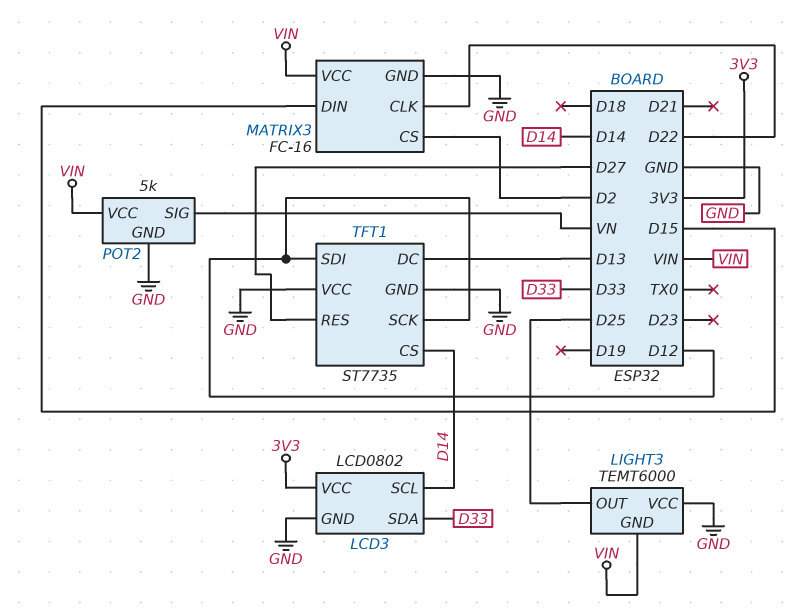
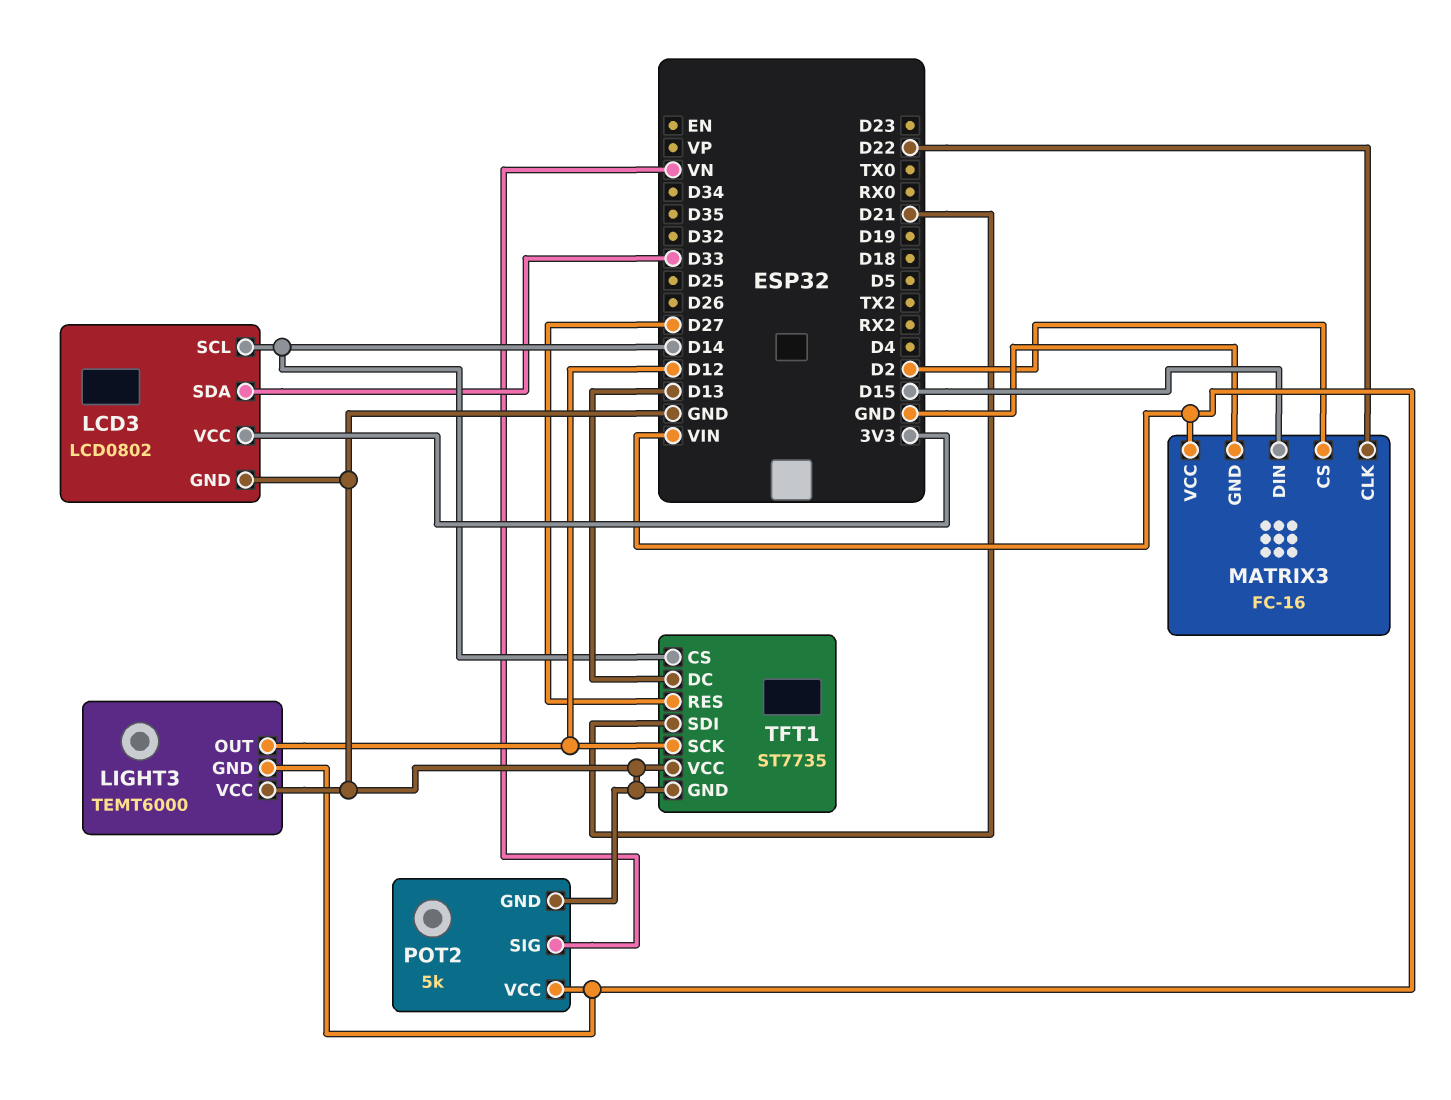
LIGHT3 pin OUT: D25 -> D12
TFT1 pin SDI: D12 -> D21

